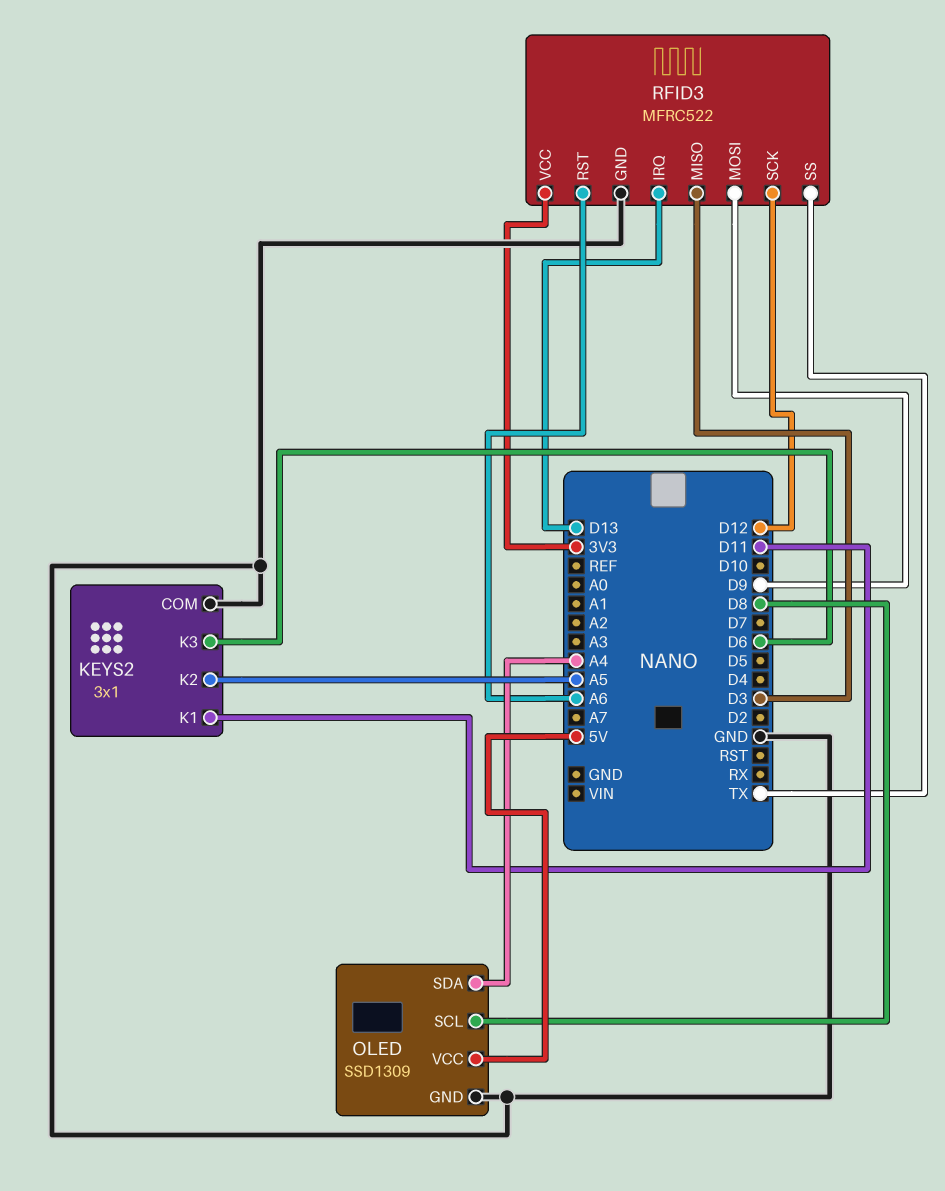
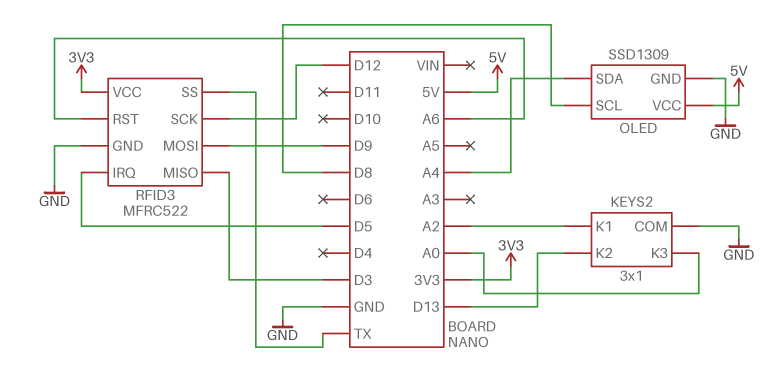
KEYS2 pin K1: D11 -> A2
KEYS2 pin K2: A5 -> D13
KEYS2 pin K3: D6 -> A0
RFID3 pin IRQ: D13 -> D5

